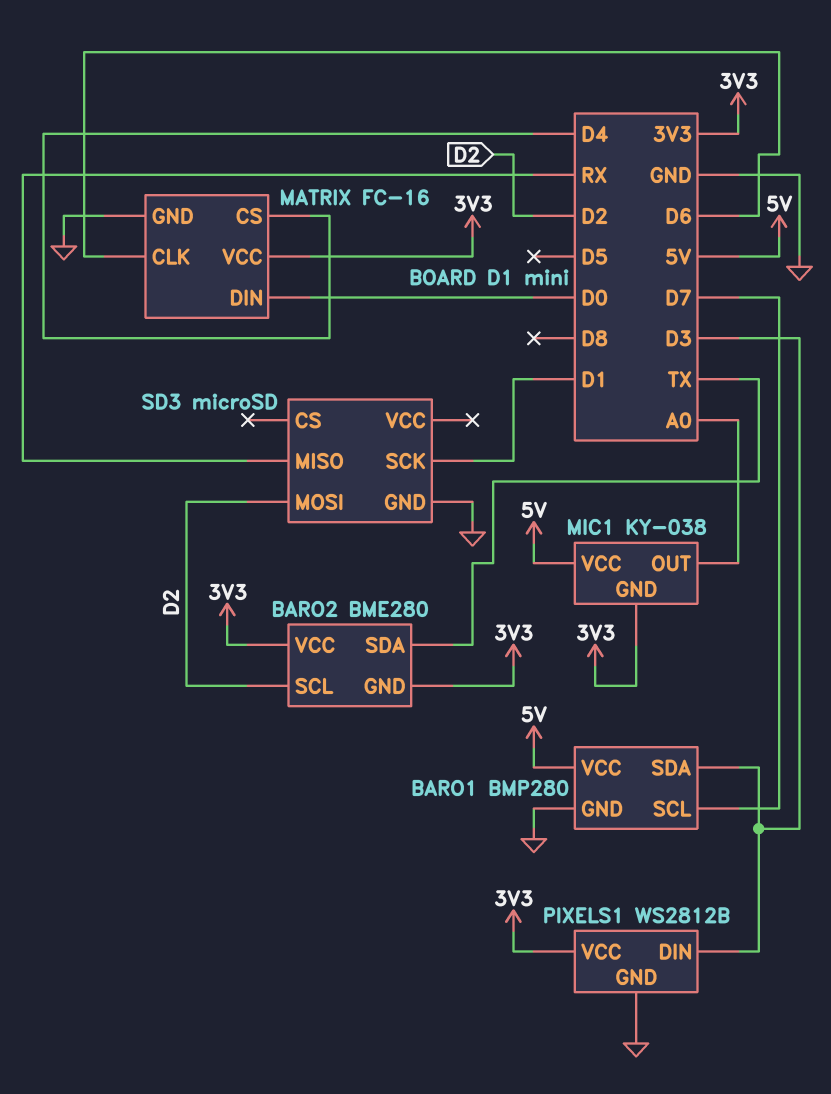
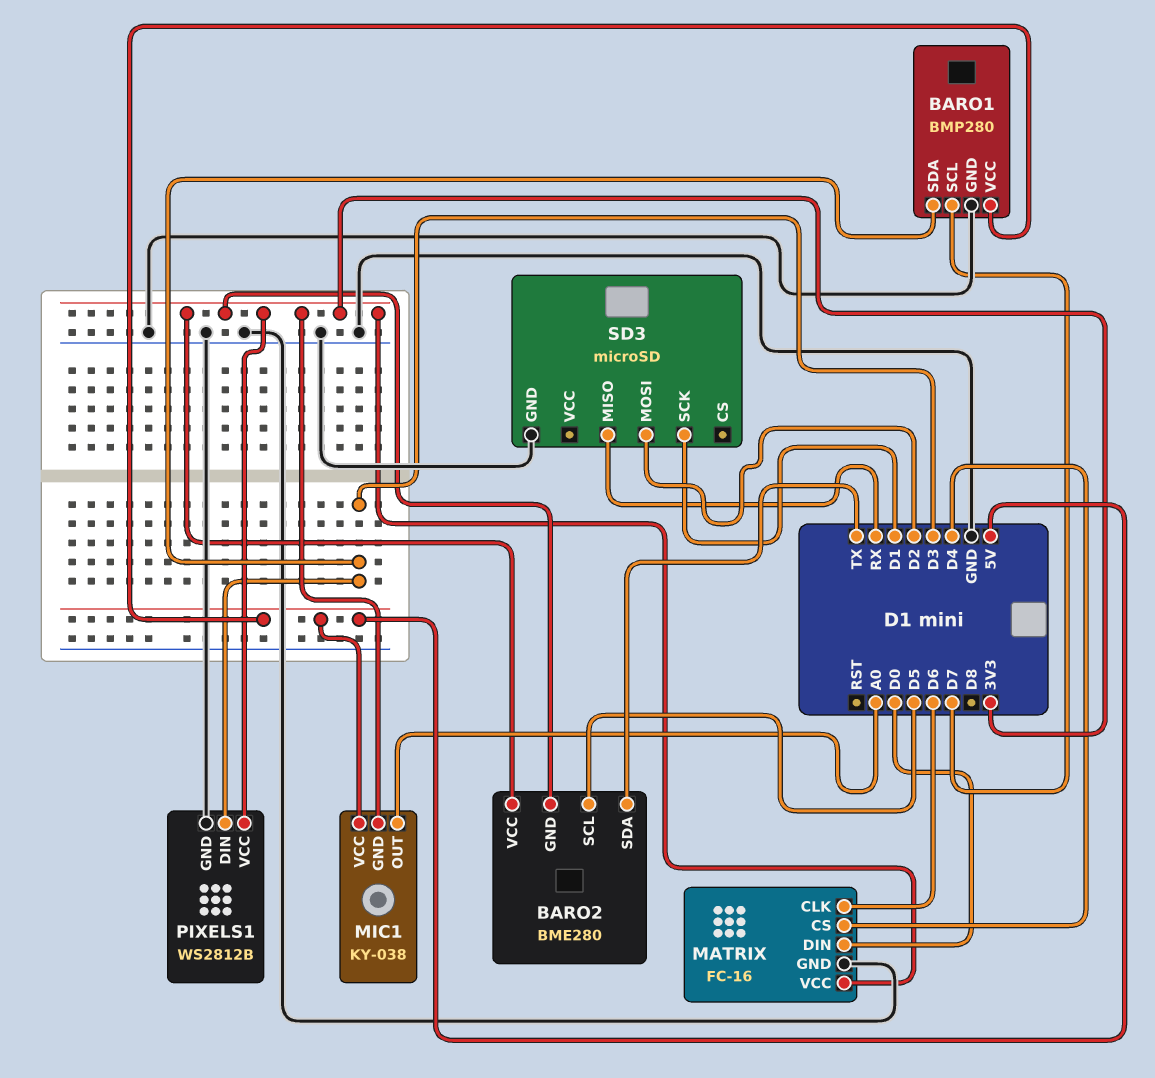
BARO2 pin SCL: D2 -> D5

